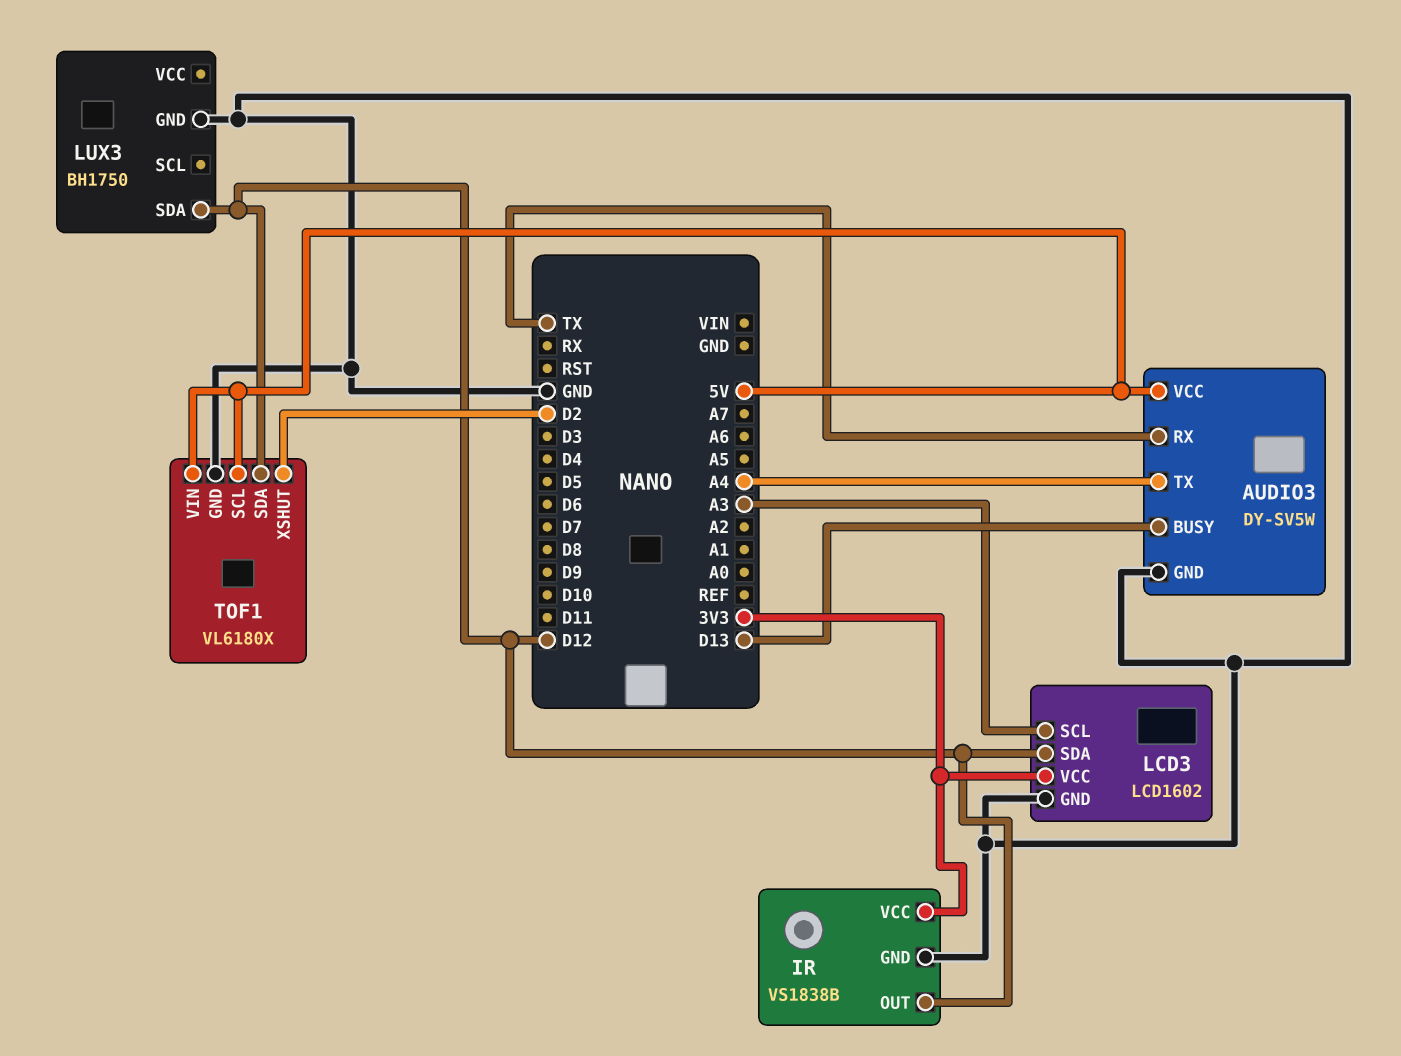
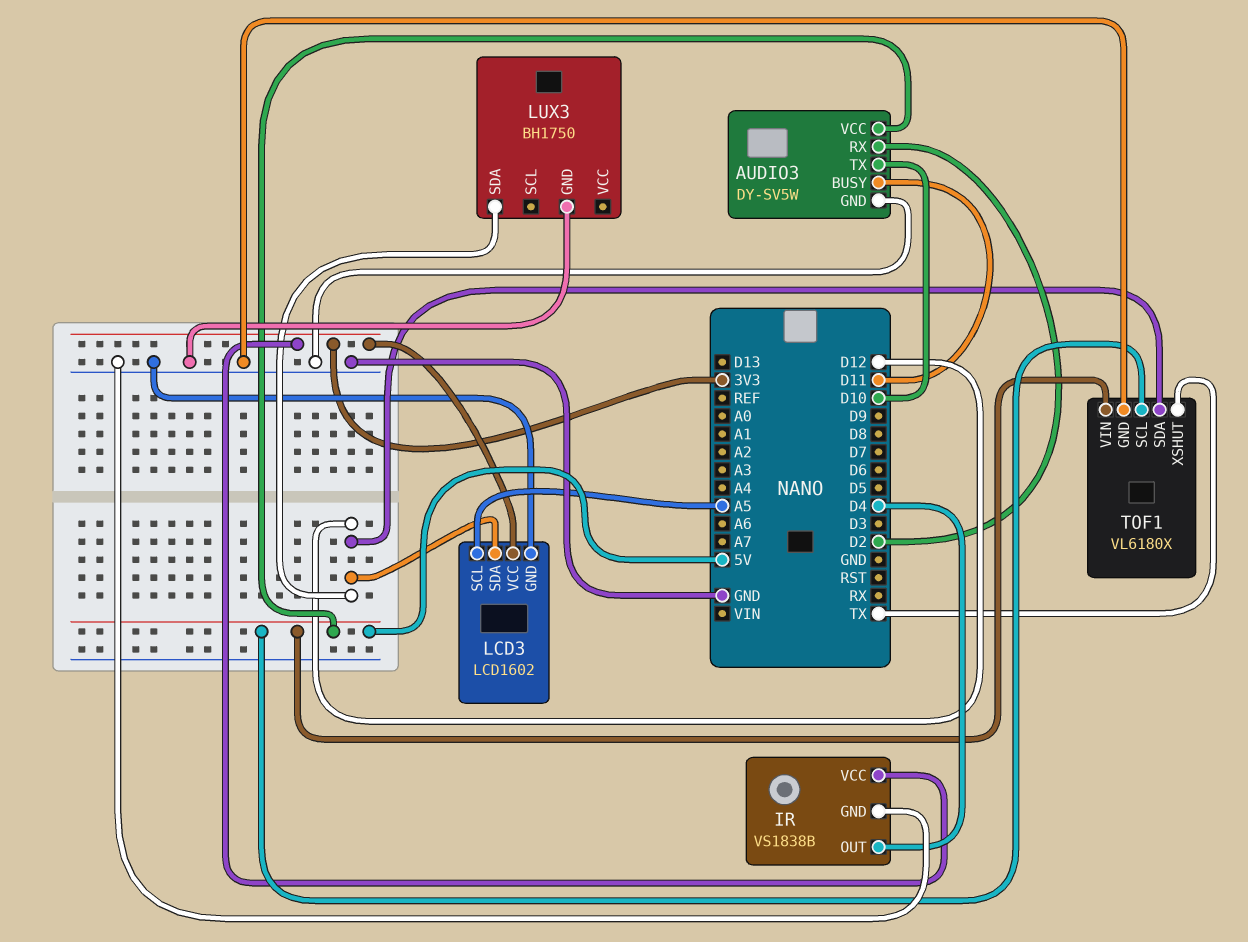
AUDIO3 pin BUSY: D13 -> D11
AUDIO3 pin RX: TX -> D2
AUDIO3 pin TX: A4 -> D10
IR pin OUT: D12 -> D4
LCD3 pin SCL: A3 -> A5
TOF1 pin XSHUT: D2 -> TX

